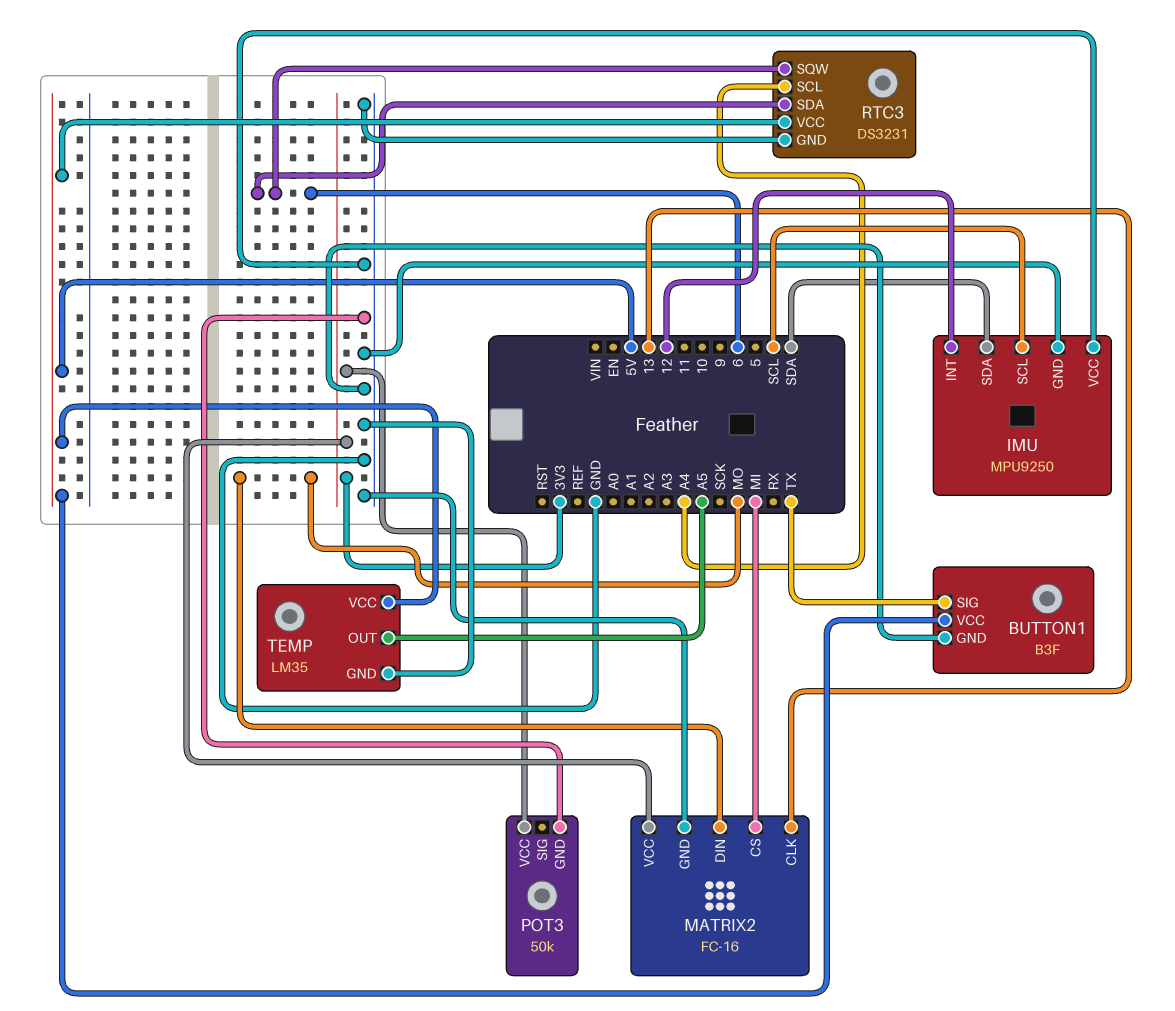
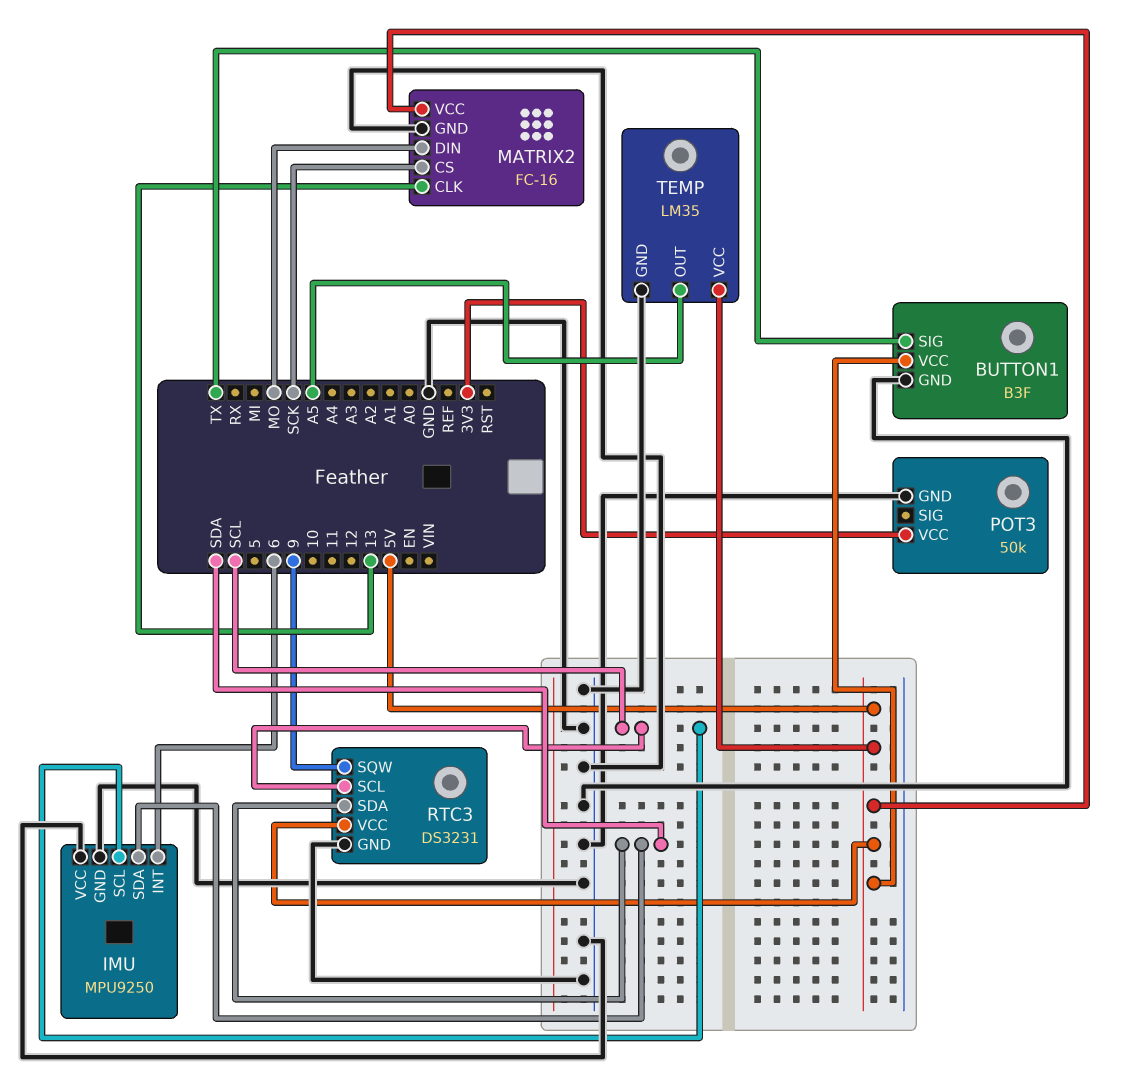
IMU pin INT: 12 -> 6
MATRIX2 pin CS: MI -> SCK
MATRIX2 pin VCC: 3V3 -> 5V
RTC3 pin SCL: A4 -> SCL
RTC3 pin SDA: 6 -> SDA
RTC3 pin SQW: 6 -> 9

